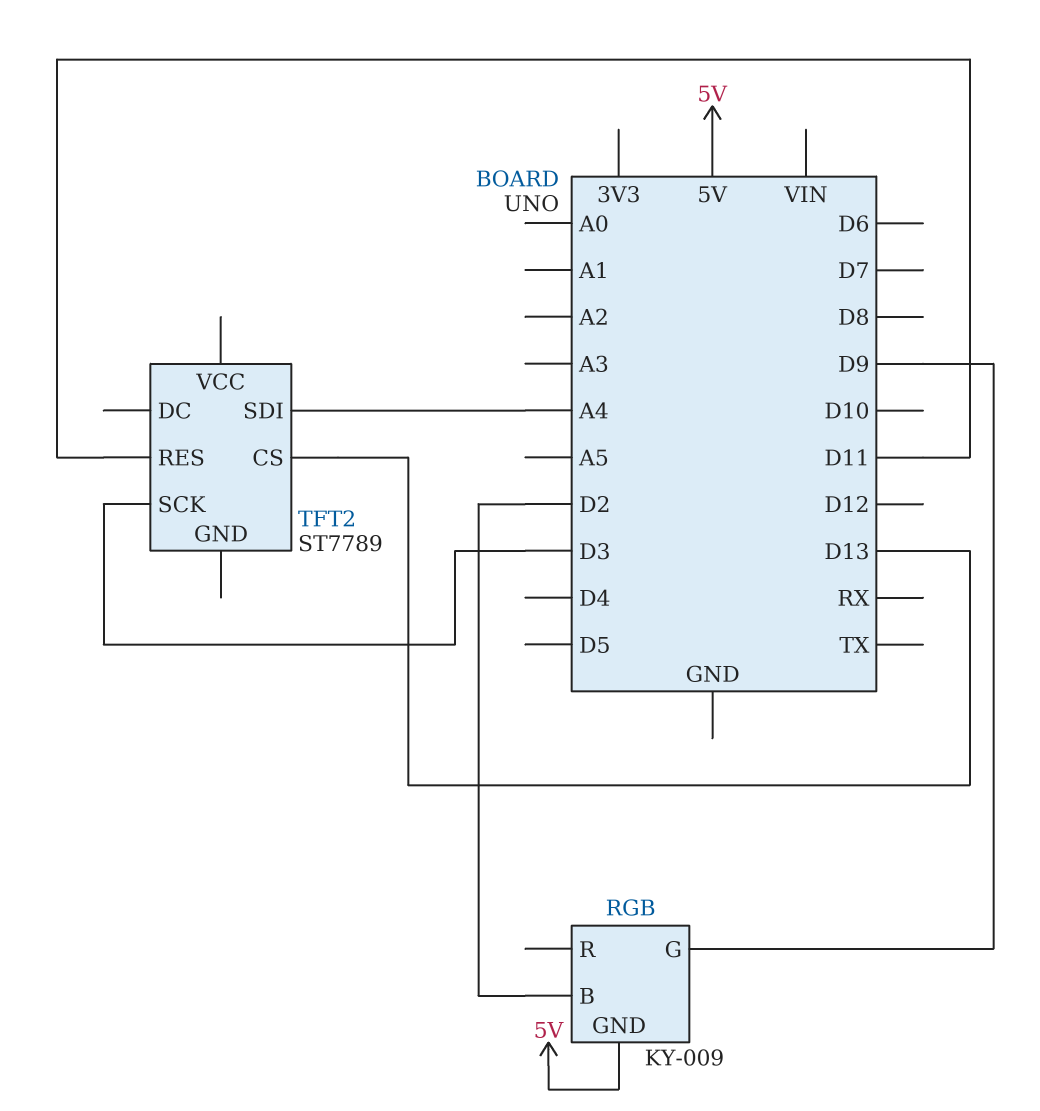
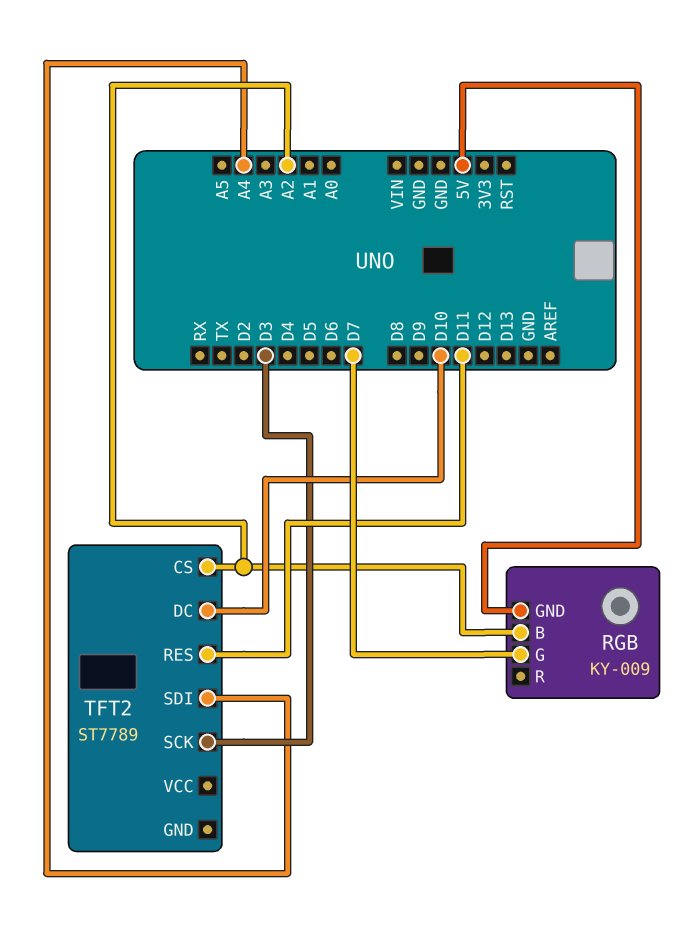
RGB pin B: D2 -> A2
RGB pin G: D9 -> D7
TFT2 pin CS: D13 -> A2
TFT2 pin DC: none -> D10

